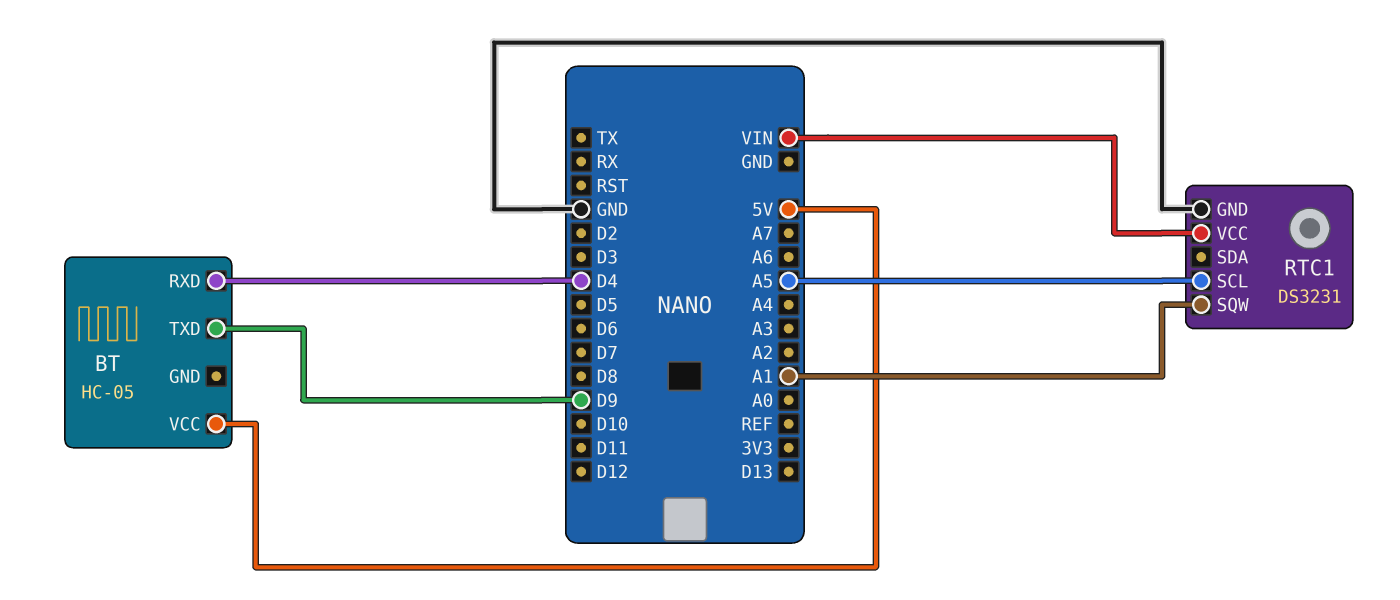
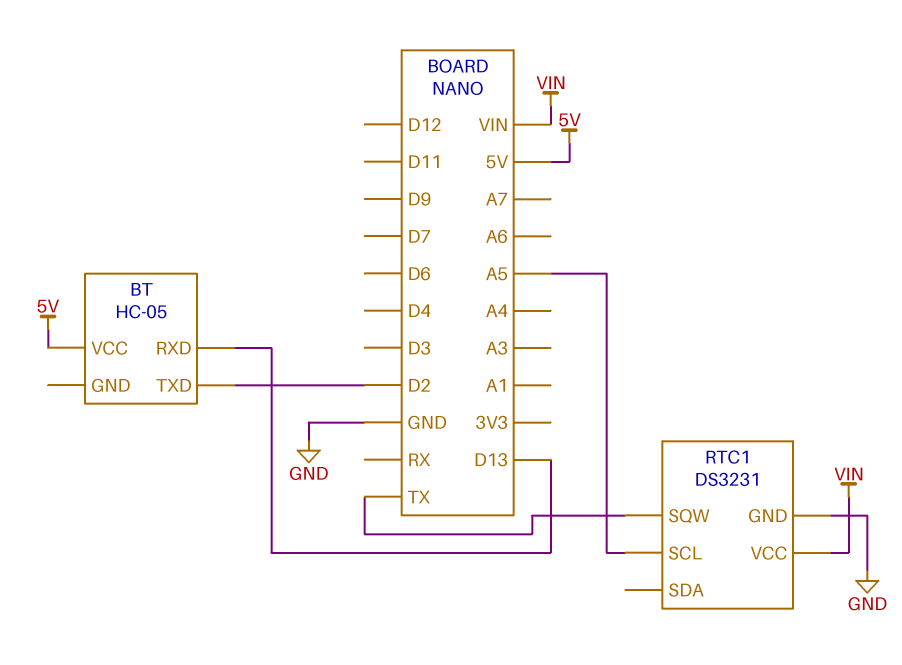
BT pin RXD: D4 -> D13
BT pin TXD: D9 -> D2
RTC1 pin SQW: A1 -> TX

